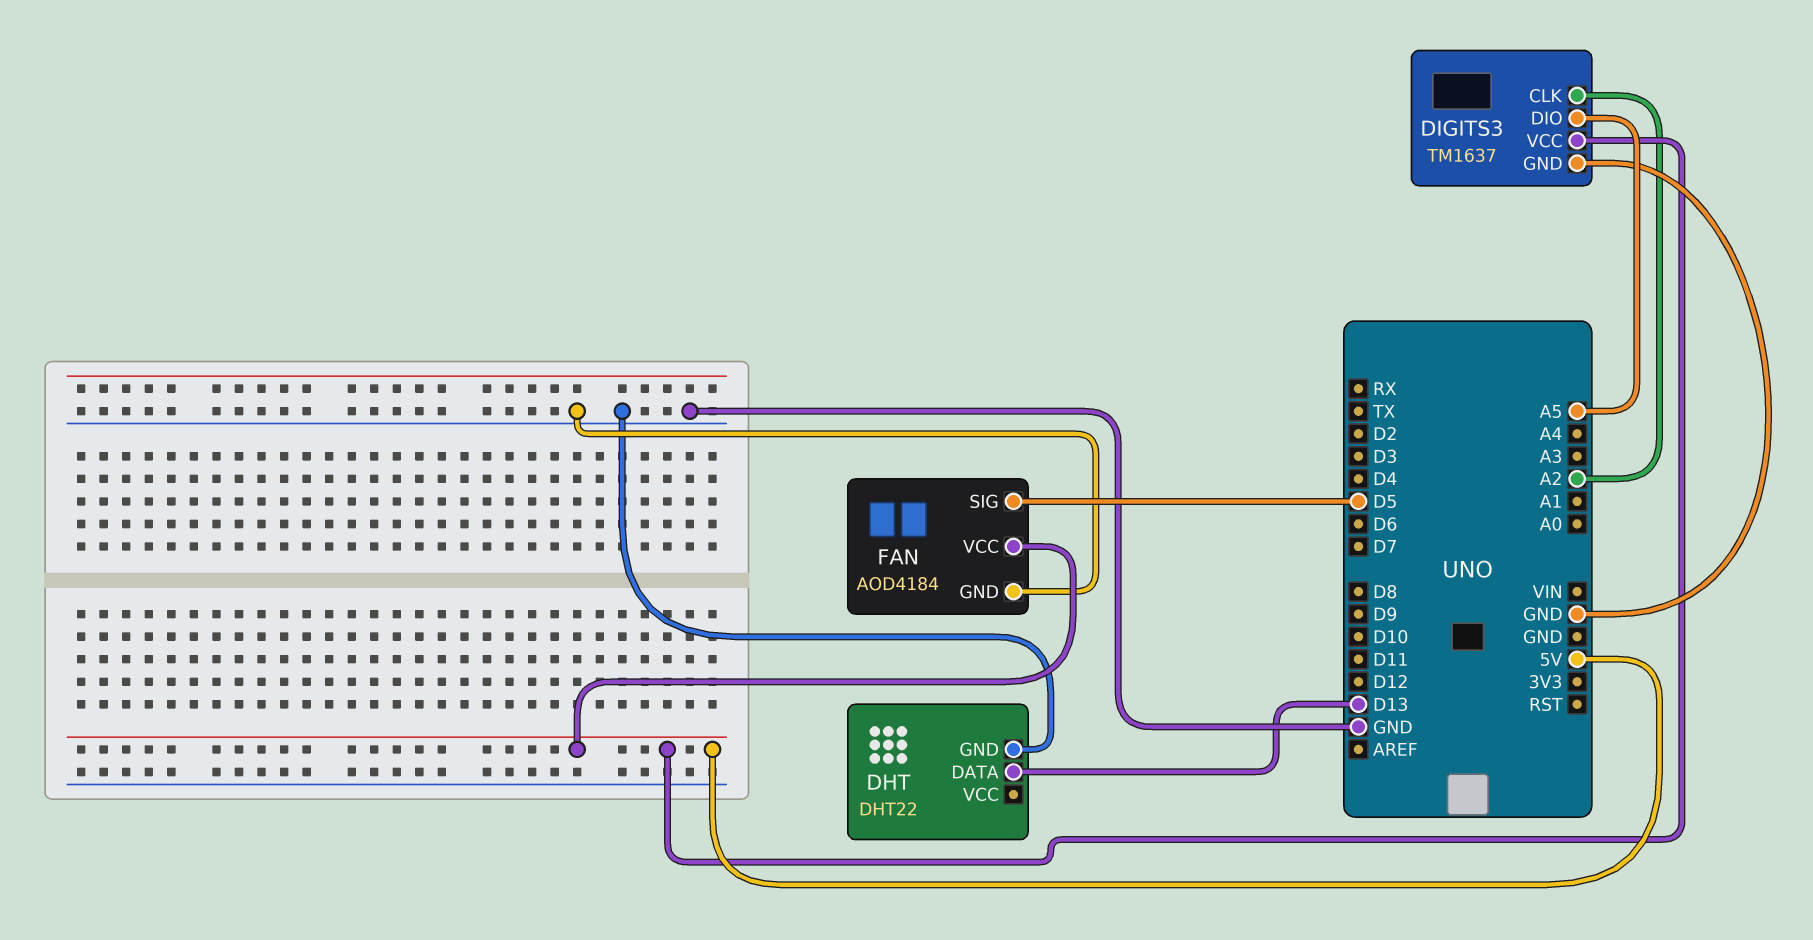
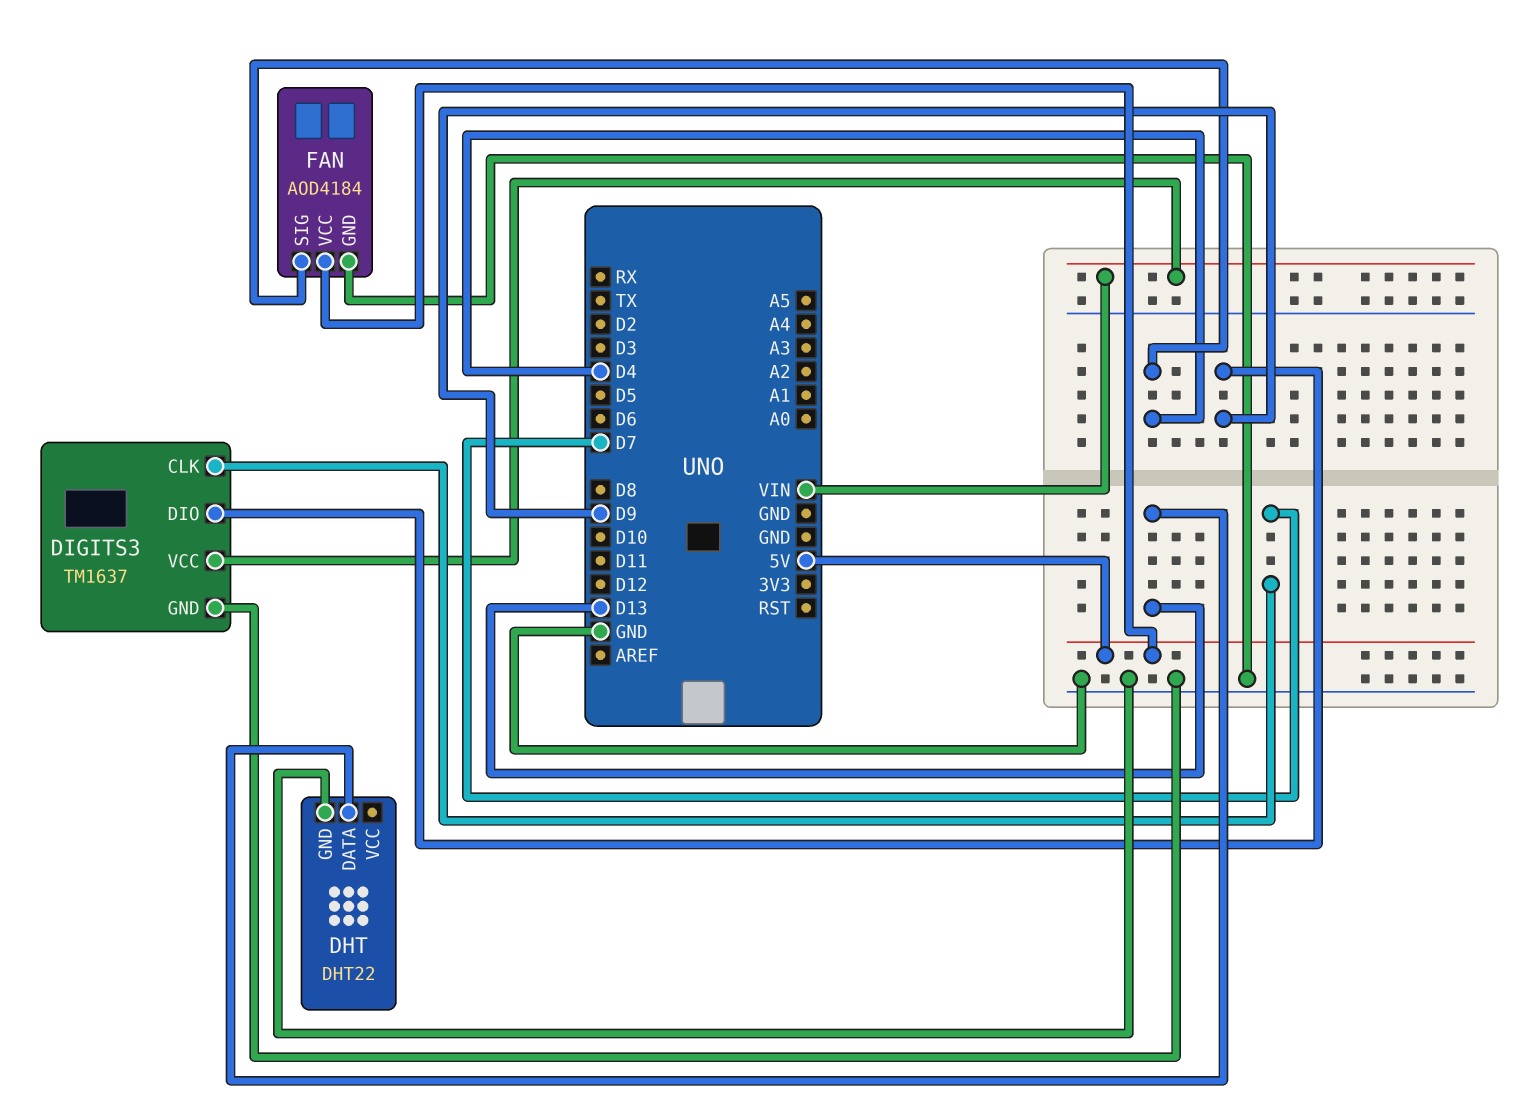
DIGITS3 pin CLK: A2 -> D7
DIGITS3 pin DIO: A5 -> D9
DIGITS3 pin VCC: 5V -> VIN
FAN pin SIG: D5 -> D4

